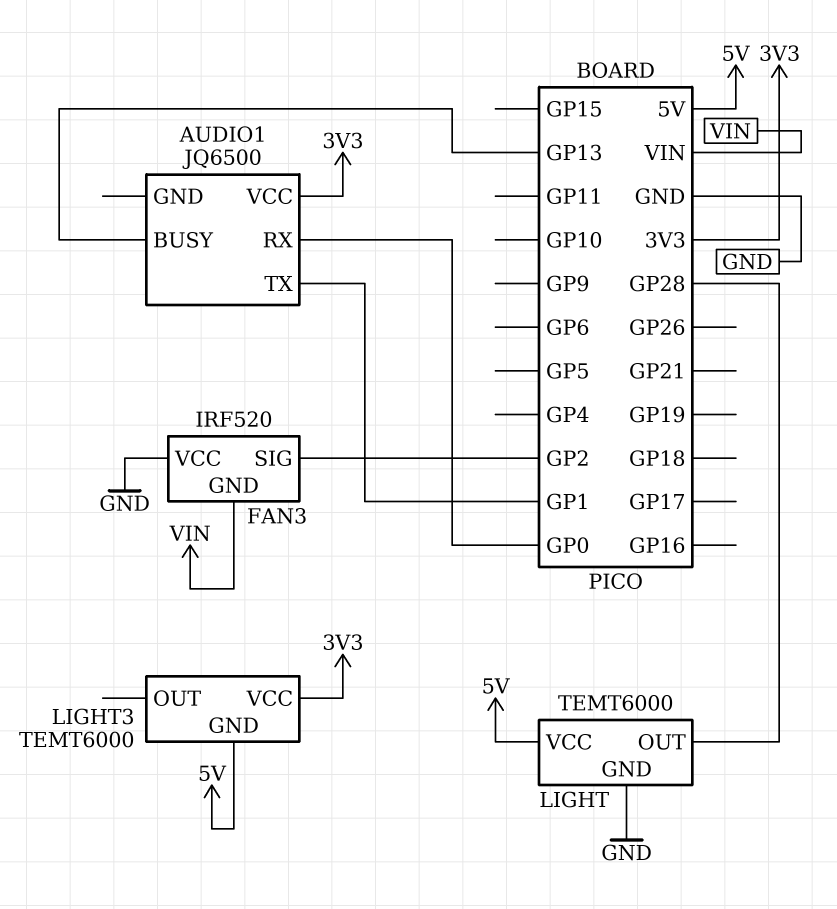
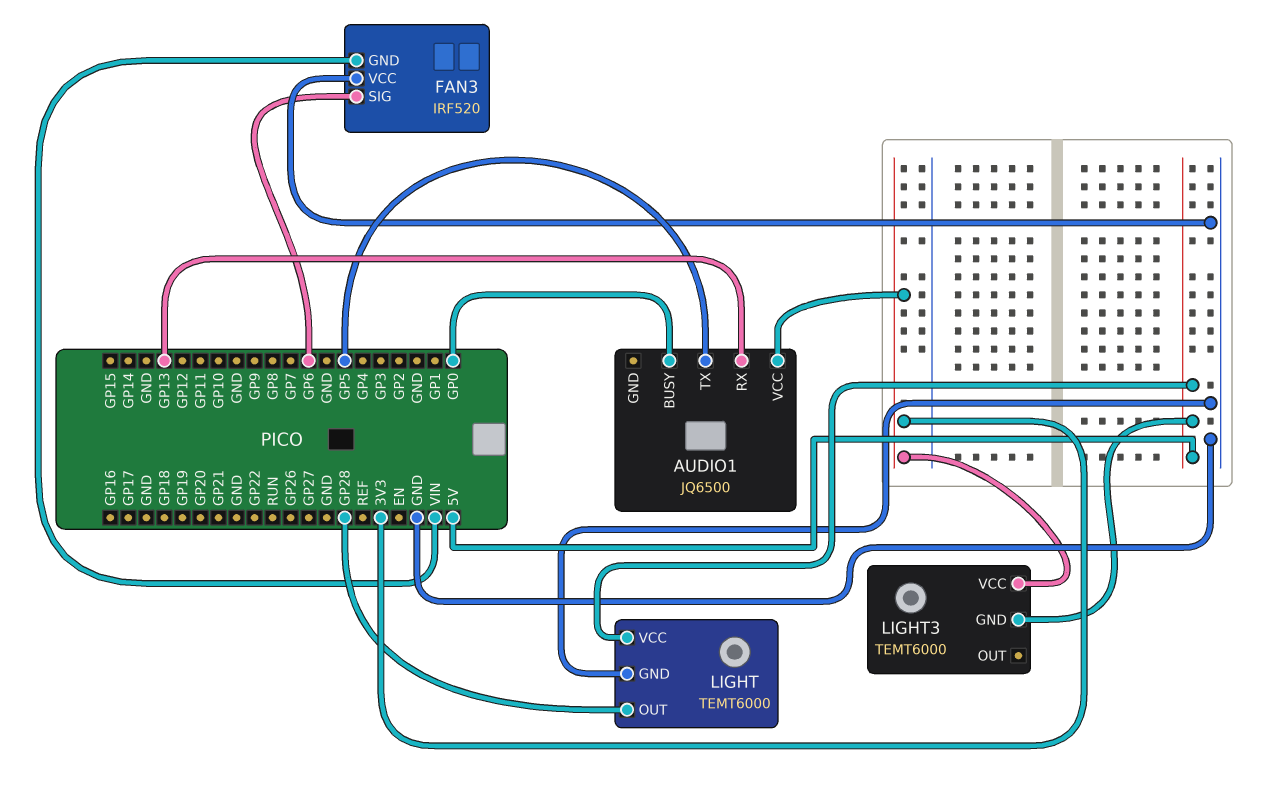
AUDIO1 pin BUSY: GP13 -> GP0
AUDIO1 pin RX: GP0 -> GP13
AUDIO1 pin TX: GP1 -> GP5
FAN3 pin SIG: GP2 -> GP6

